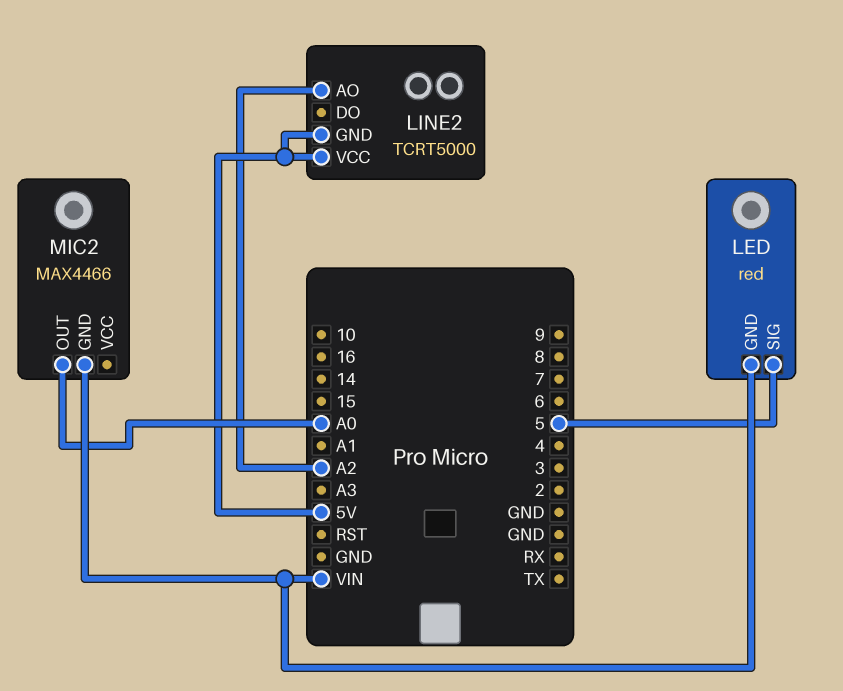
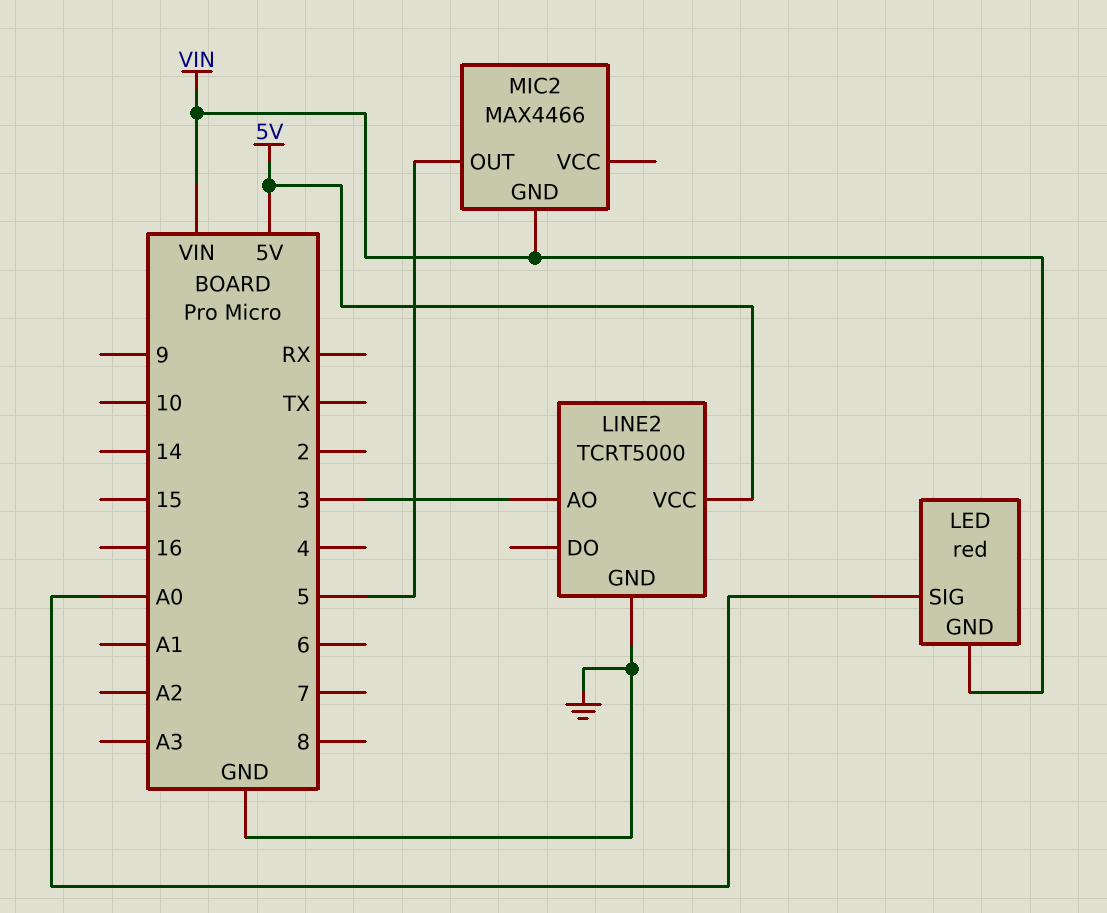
LED pin SIG: 5 -> A0
LINE2 pin AO: A2 -> 3
LINE2 pin GND: 5V -> GND
MIC2 pin OUT: A0 -> 5

